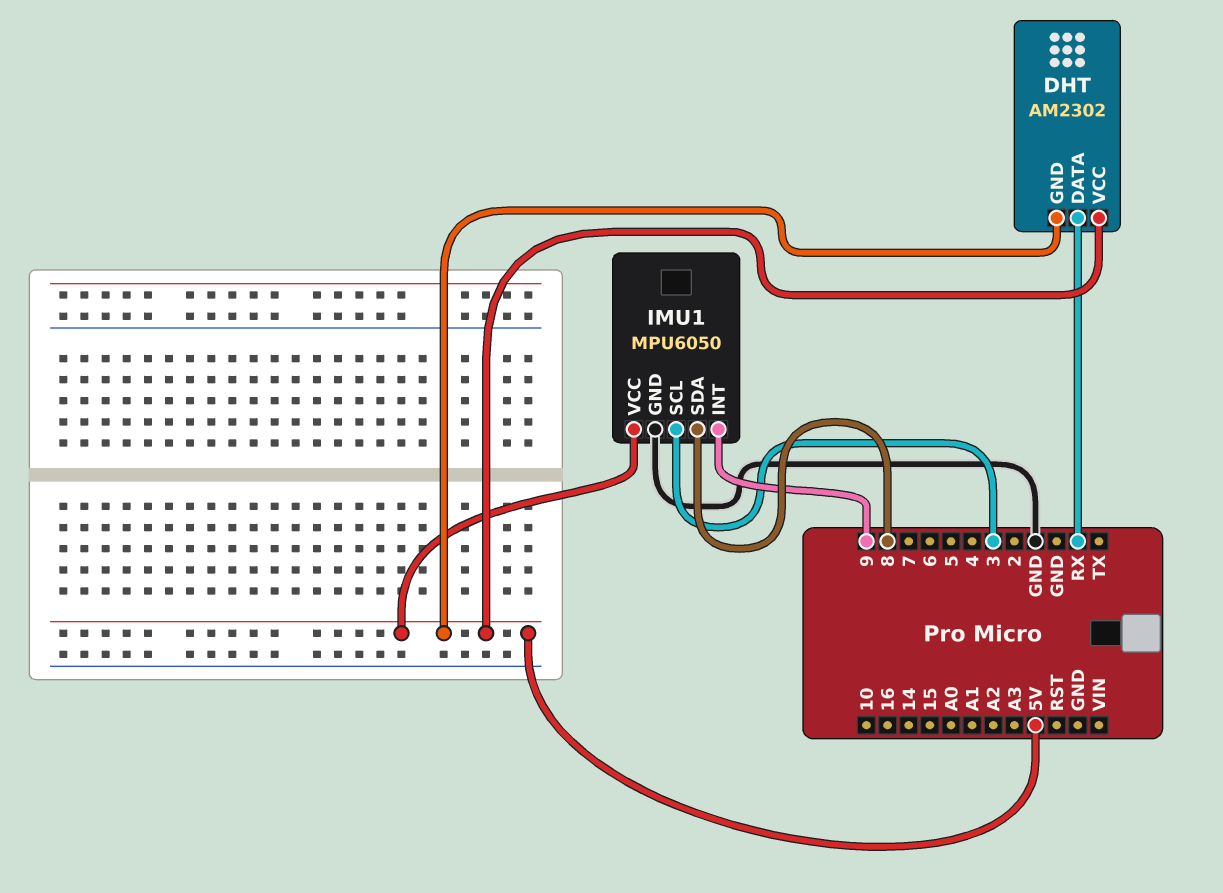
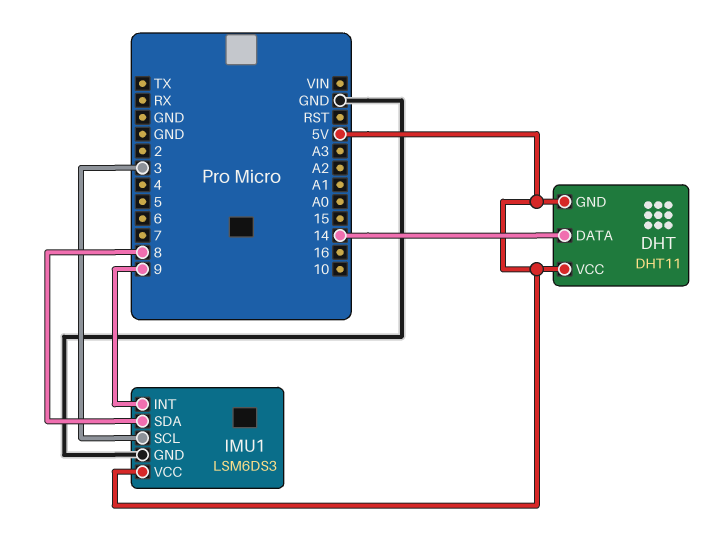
DHT: AM2302 -> DHT11
DHT pin DATA: RX -> 14
IMU1: MPU6050 -> LSM6DS3

